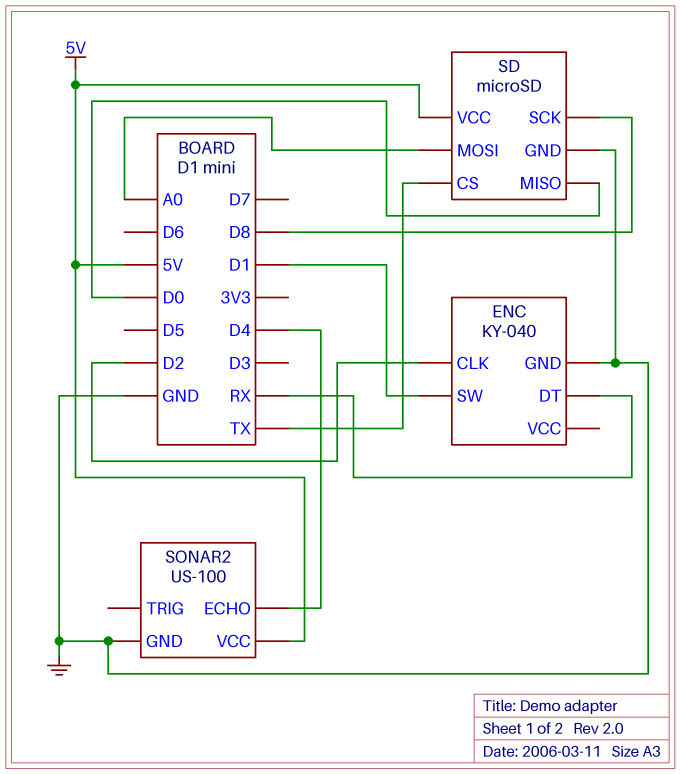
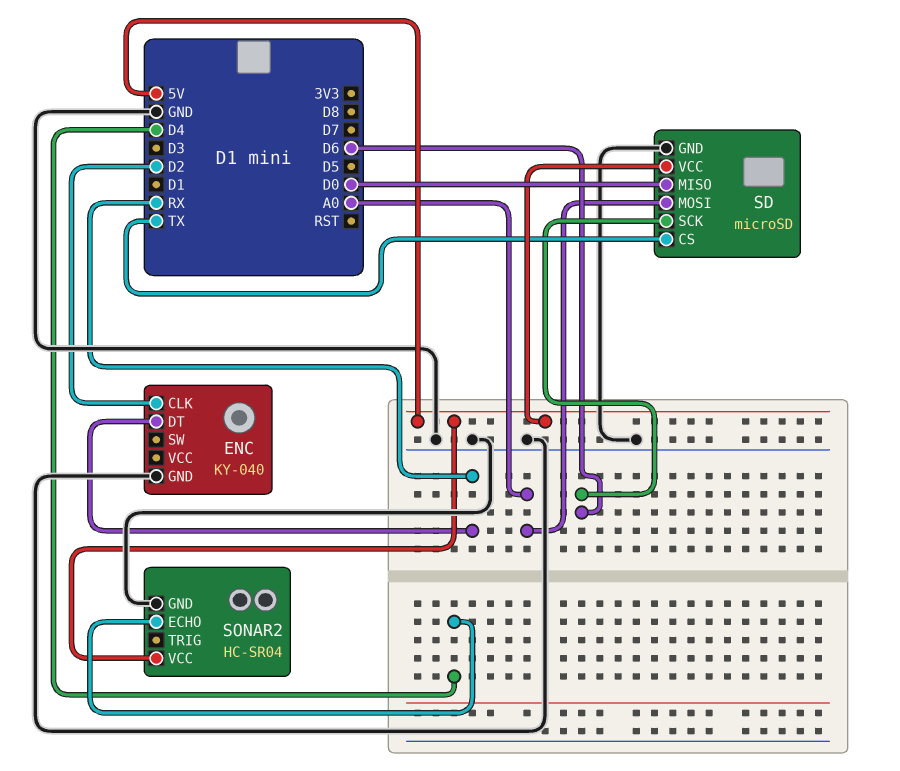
ENC pin SW: D1 -> none
SD pin SCK: D8 -> D6
SONAR2: US-100 -> HC-SR04

